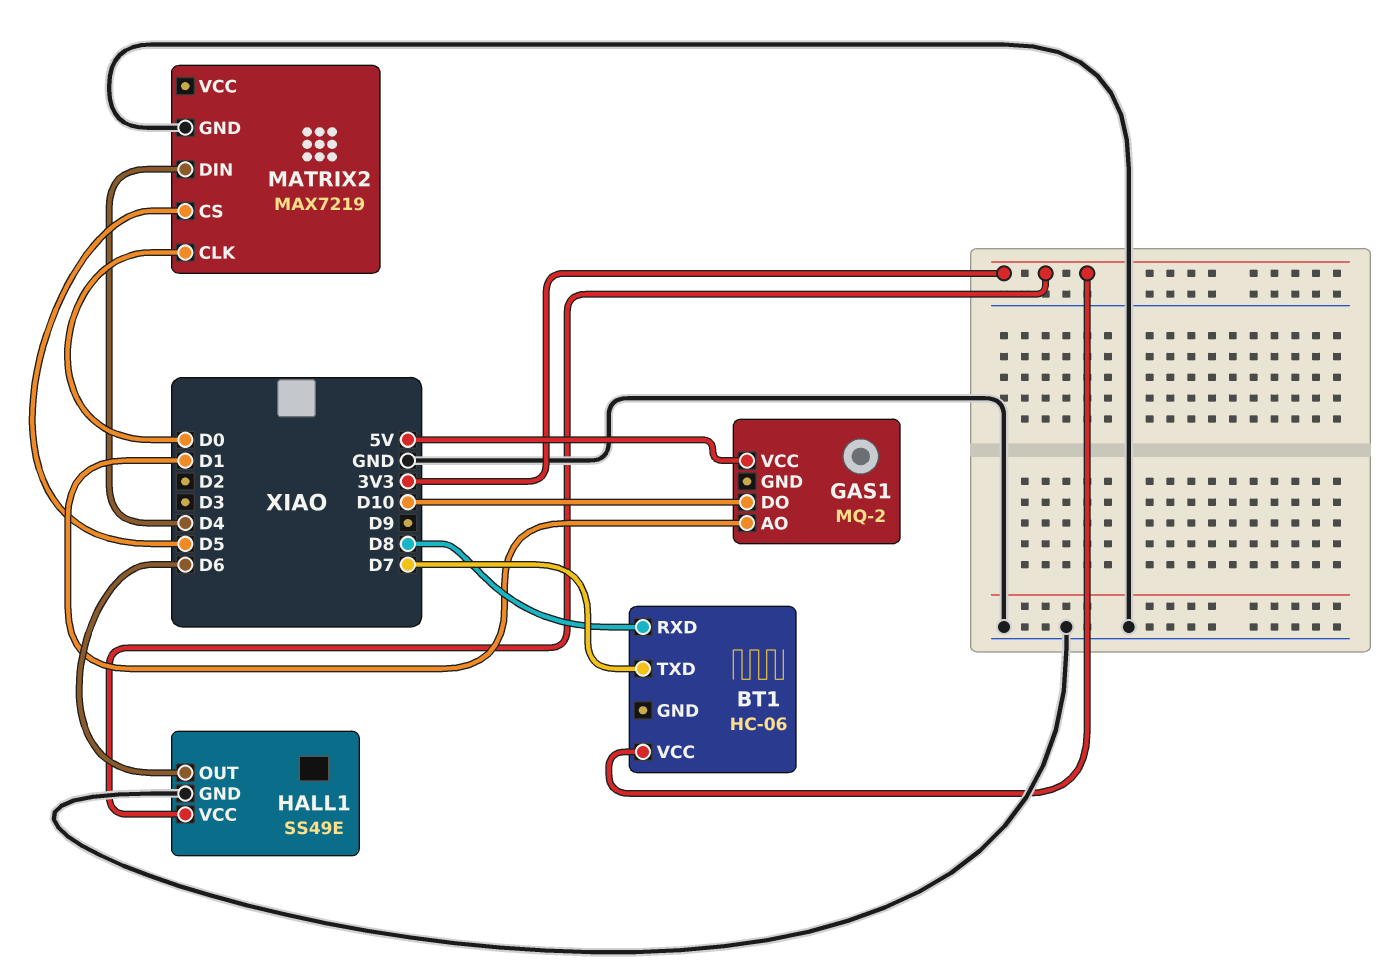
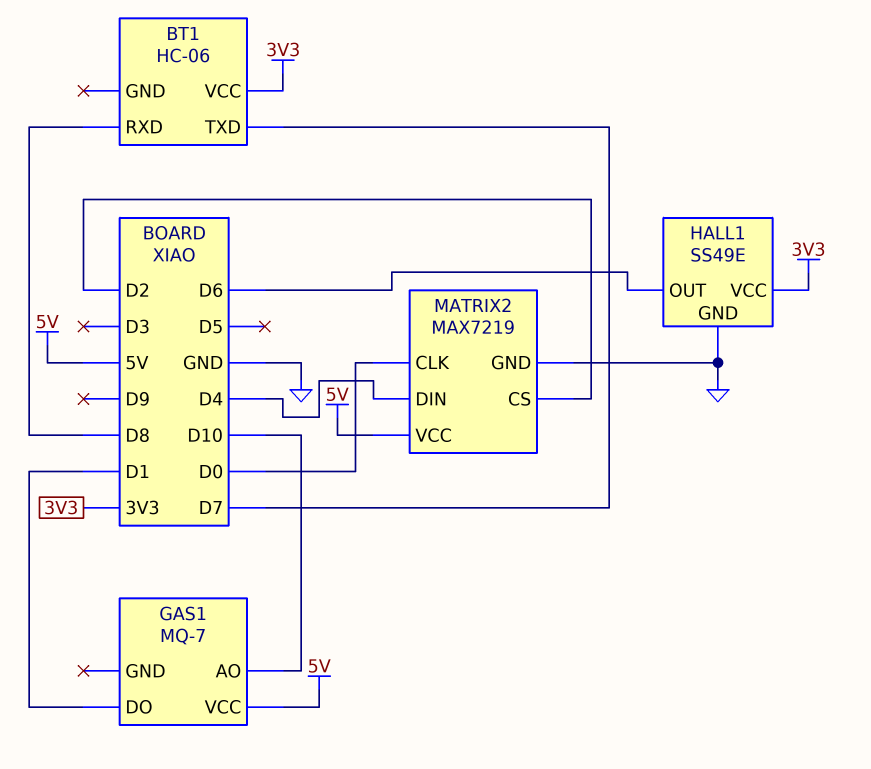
GAS1: MQ-2 -> MQ-7
GAS1 pin AO: D1 -> D10
GAS1 pin DO: D10 -> D1
MATRIX2 pin CS: D5 -> D2
MATRIX2 pin VCC: none -> 5V

